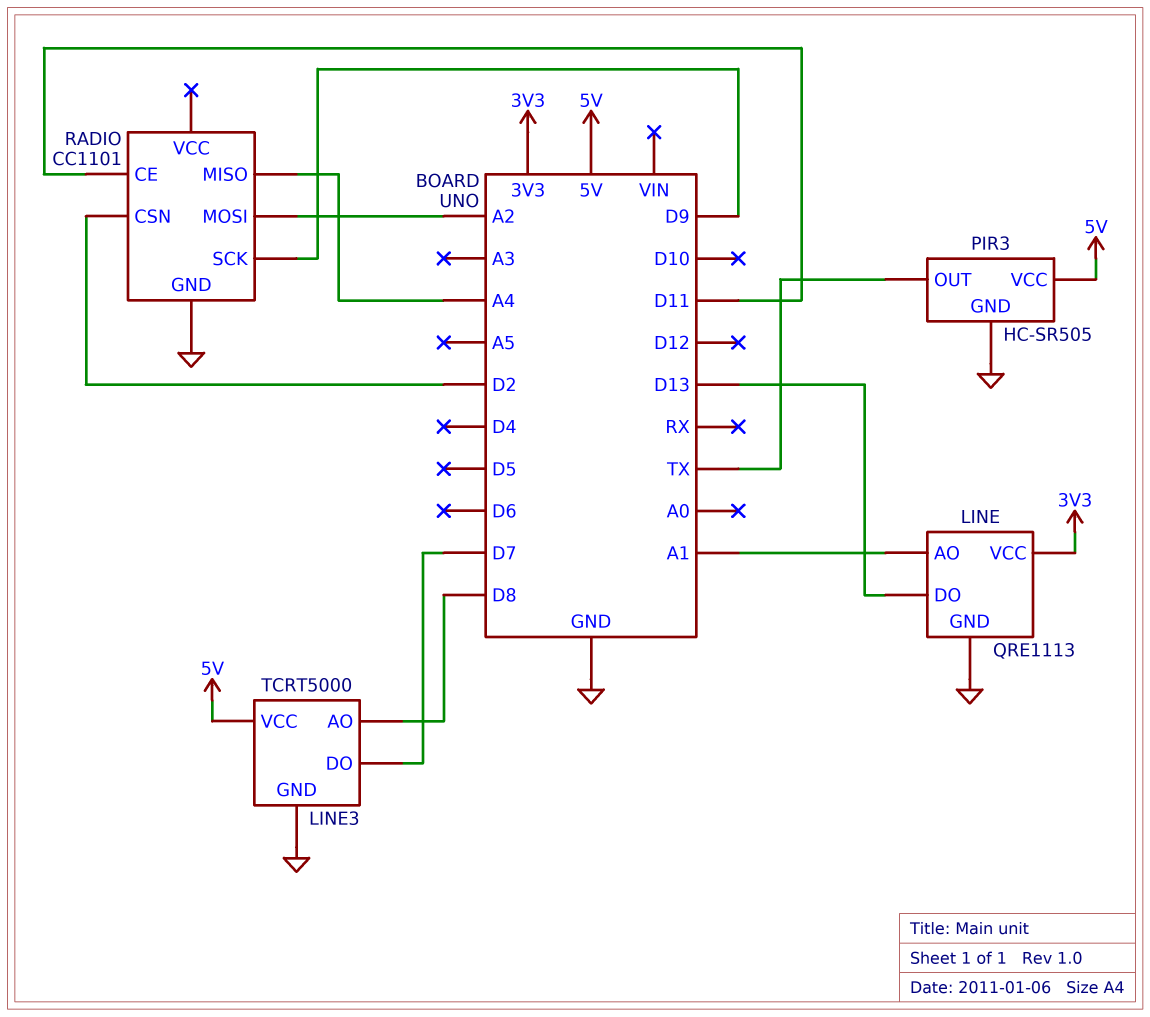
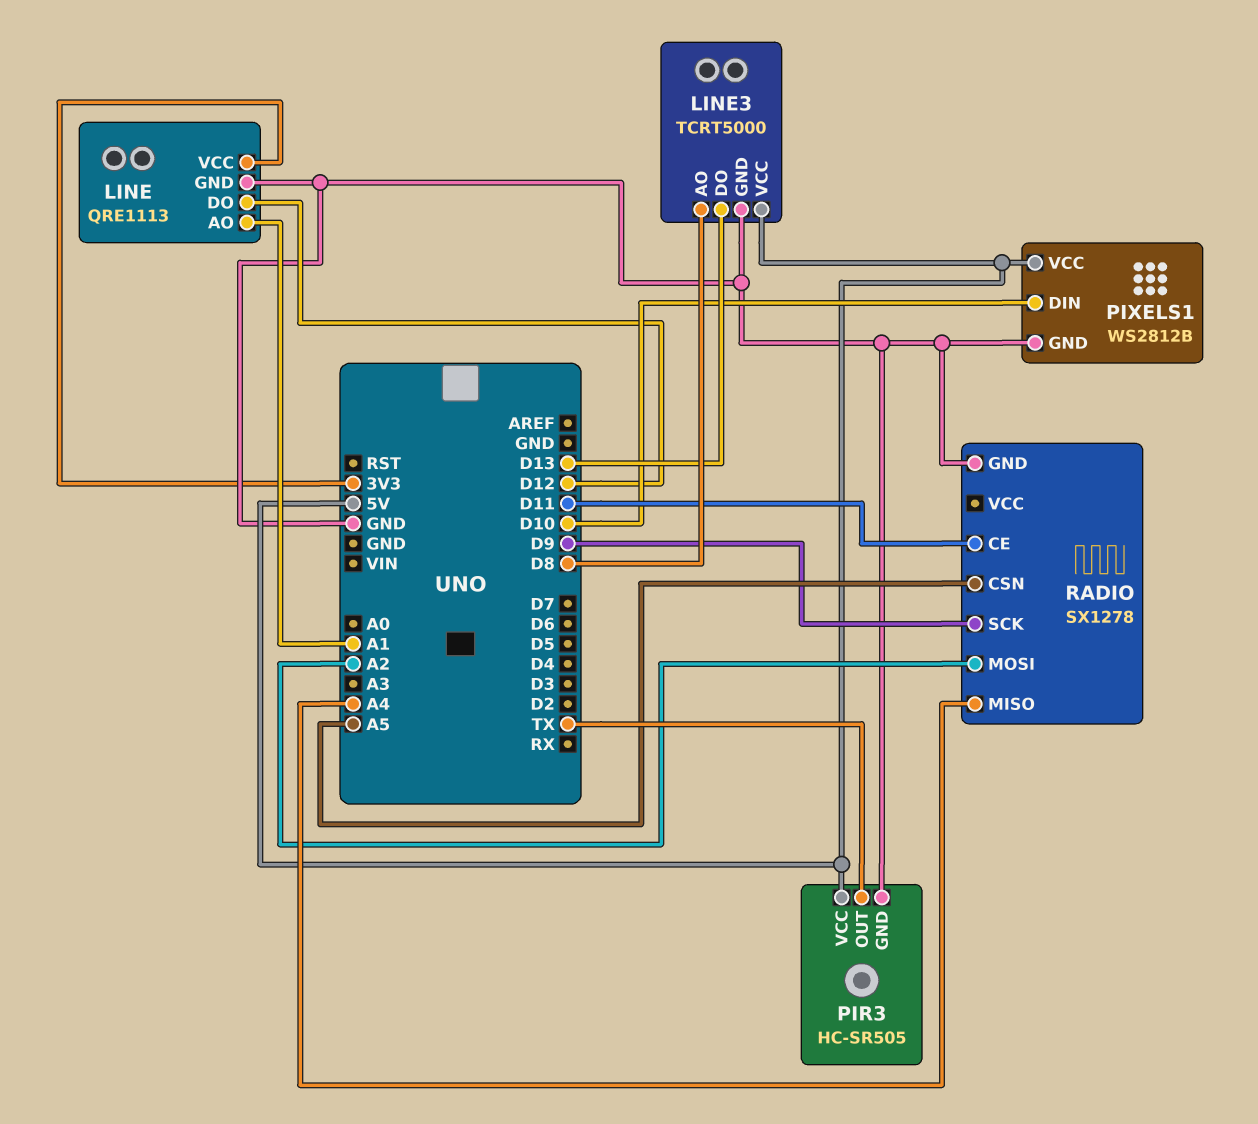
LINE pin DO: D13 -> D12
LINE3 pin DO: D7 -> D13
PIXELS1: none -> WS2812B
PIXELS1 pin DIN: none -> D10
PIXELS1 pin GND: none -> GND
PIXELS1 pin VCC: none -> 5V
RADIO: CC1101 -> SX1278
RADIO pin CSN: D2 -> A5

